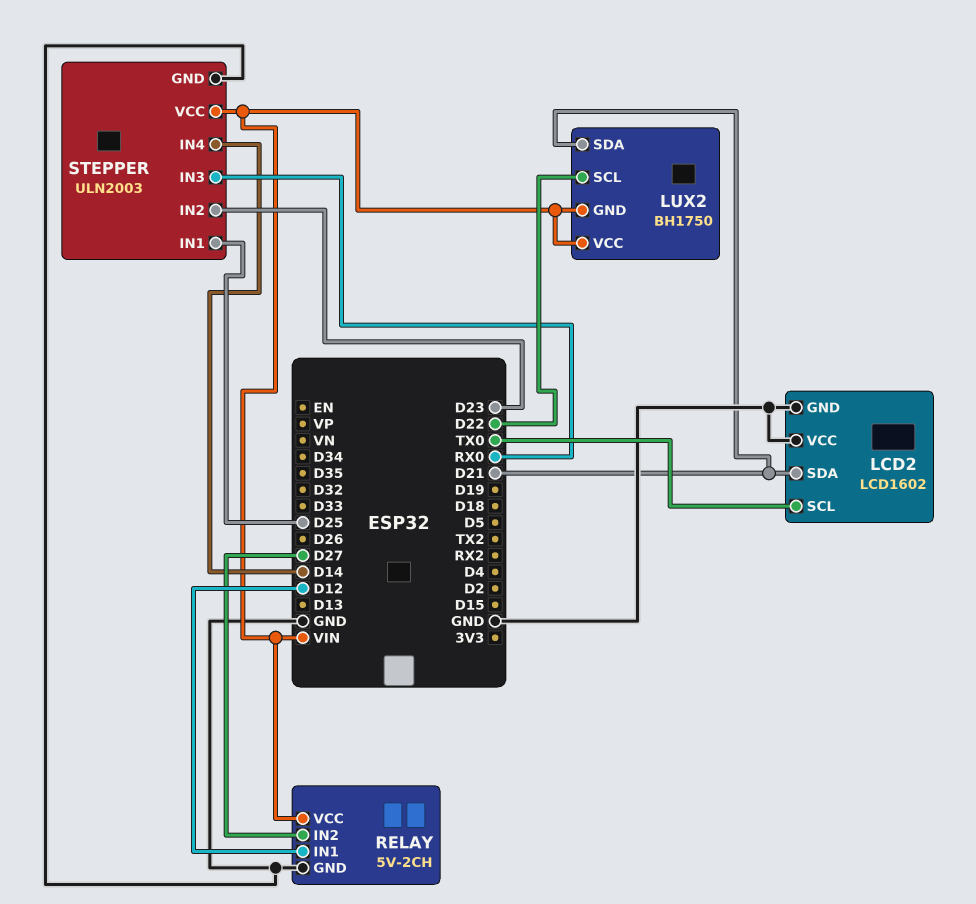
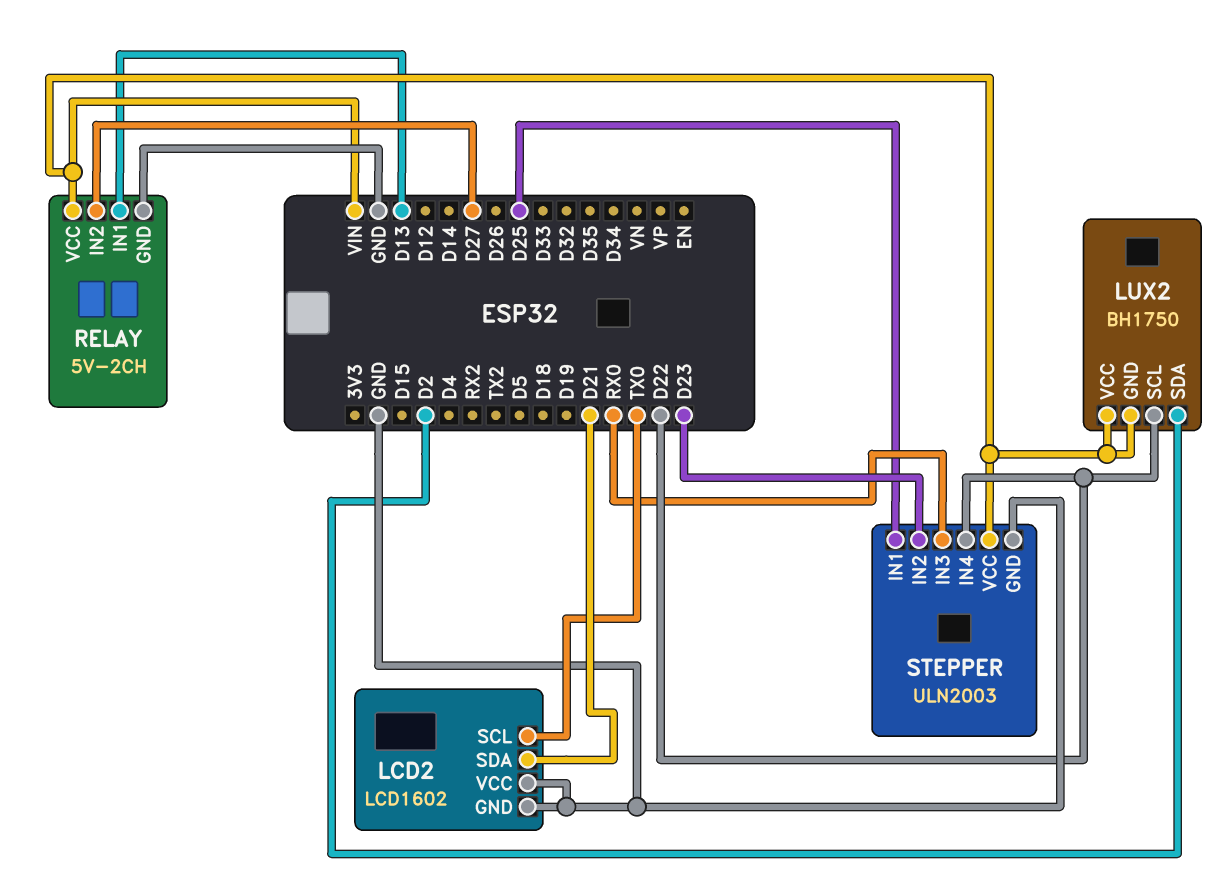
LUX2 pin SDA: D21 -> D2
RELAY pin IN1: D12 -> D13
STEPPER pin IN4: D14 -> D22

